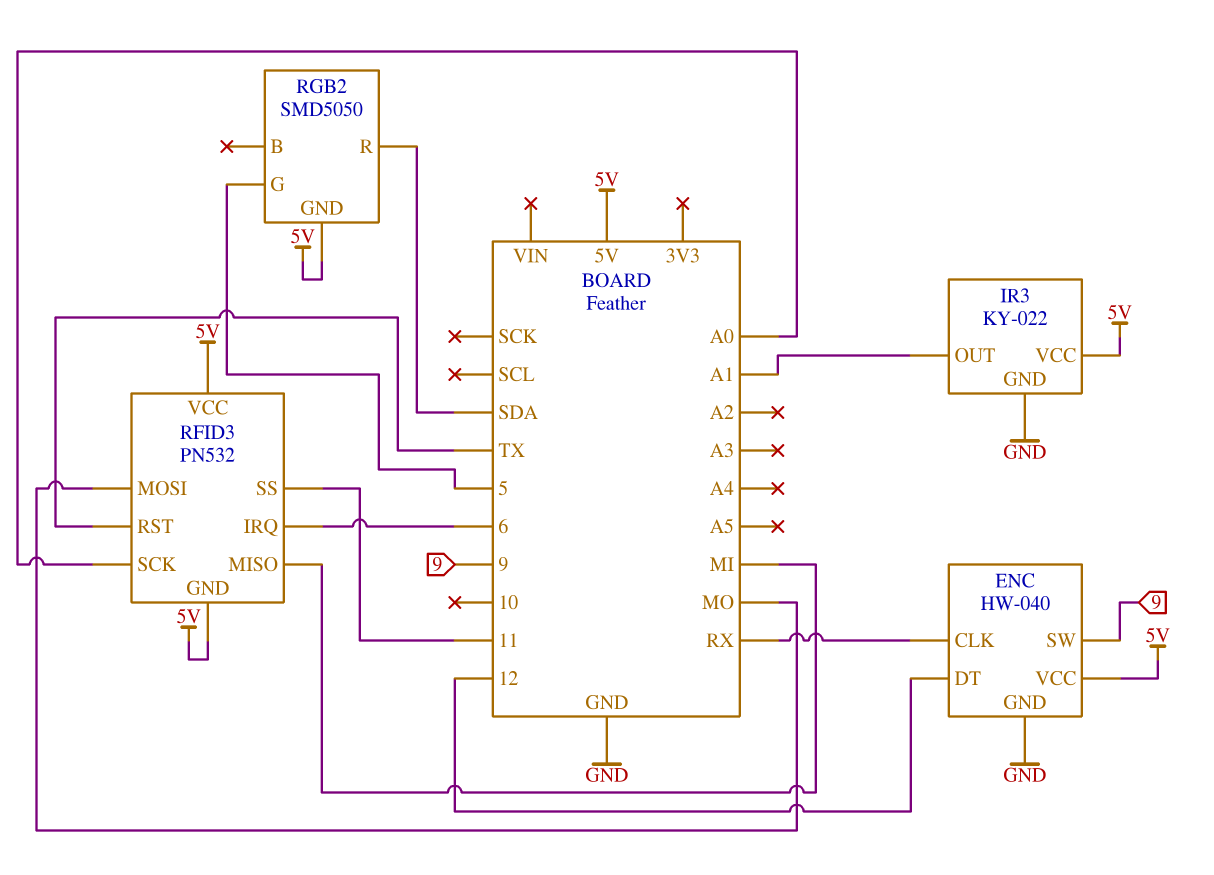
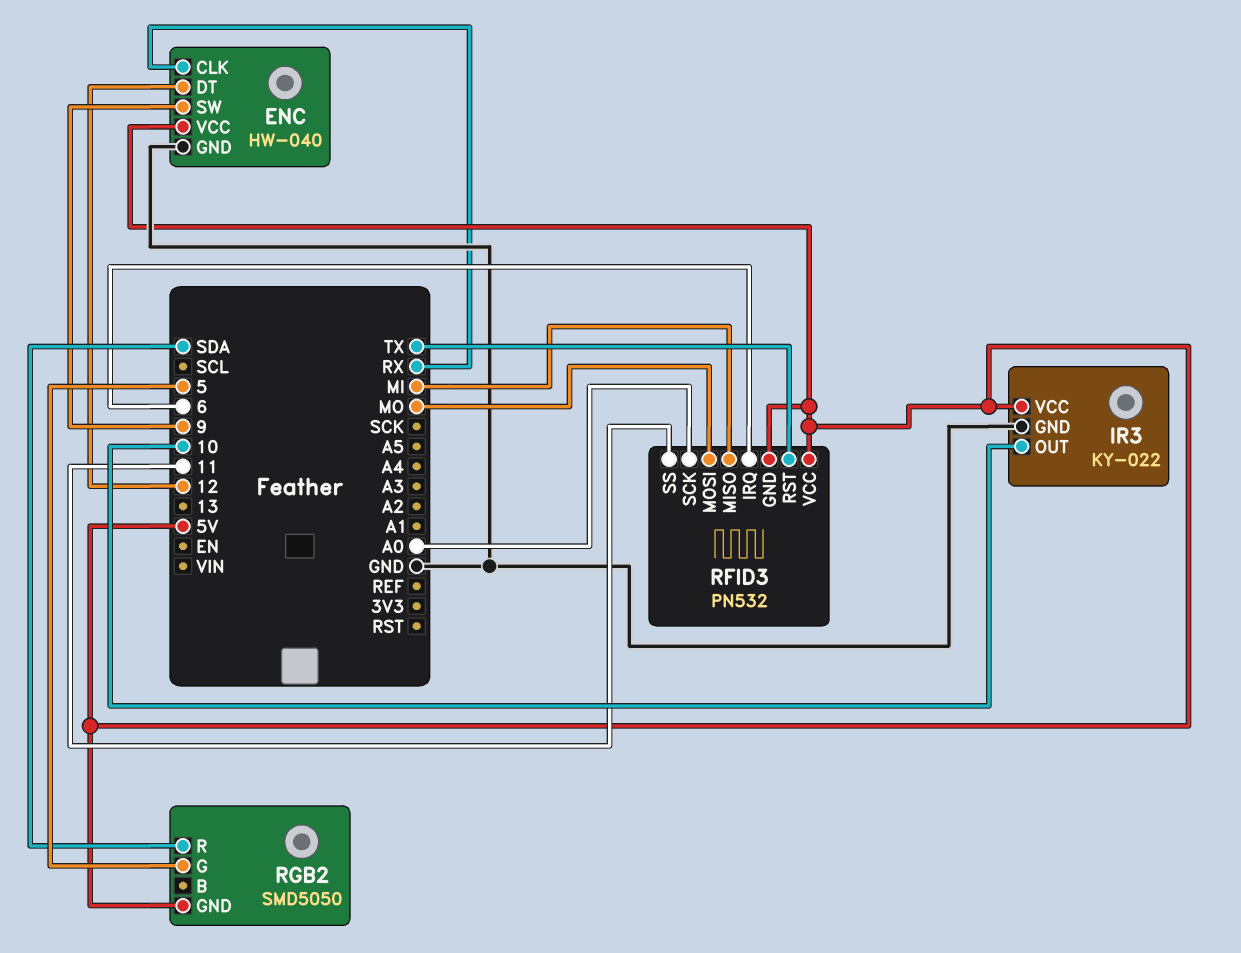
IR3 pin OUT: A1 -> 10

